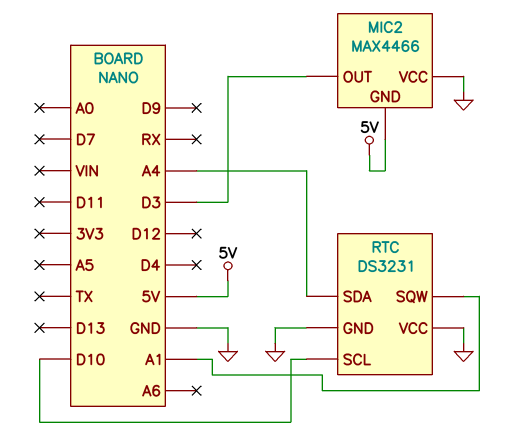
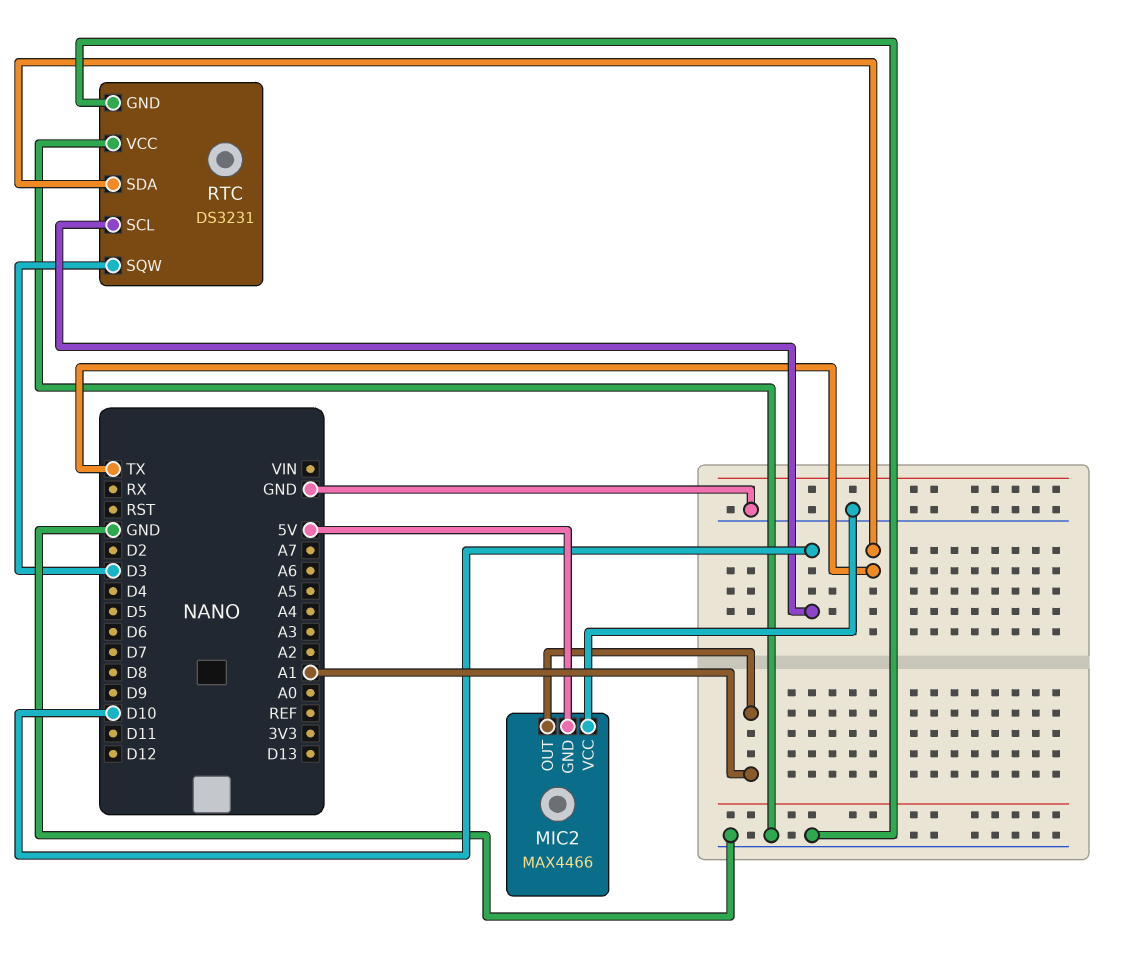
MIC2 pin OUT: D3 -> A1
RTC pin SDA: A4 -> TX
RTC pin SQW: A1 -> D3

